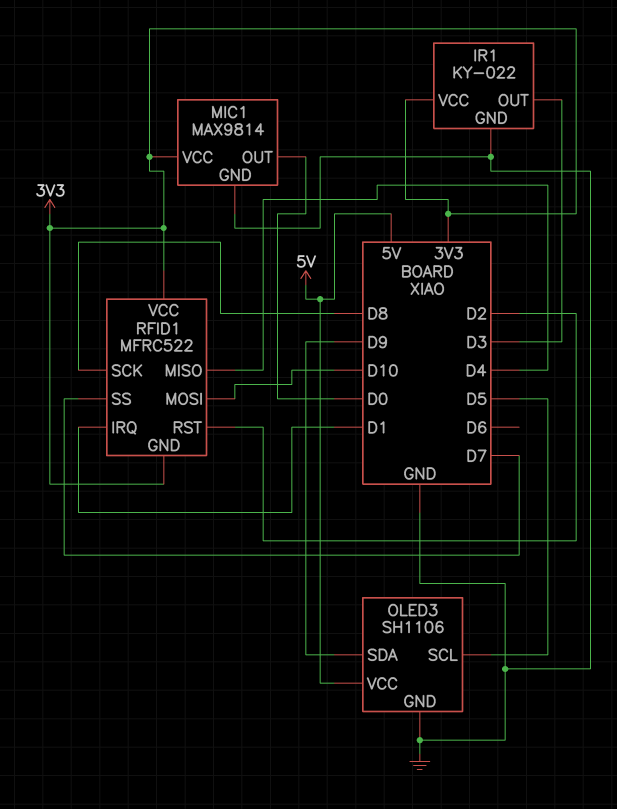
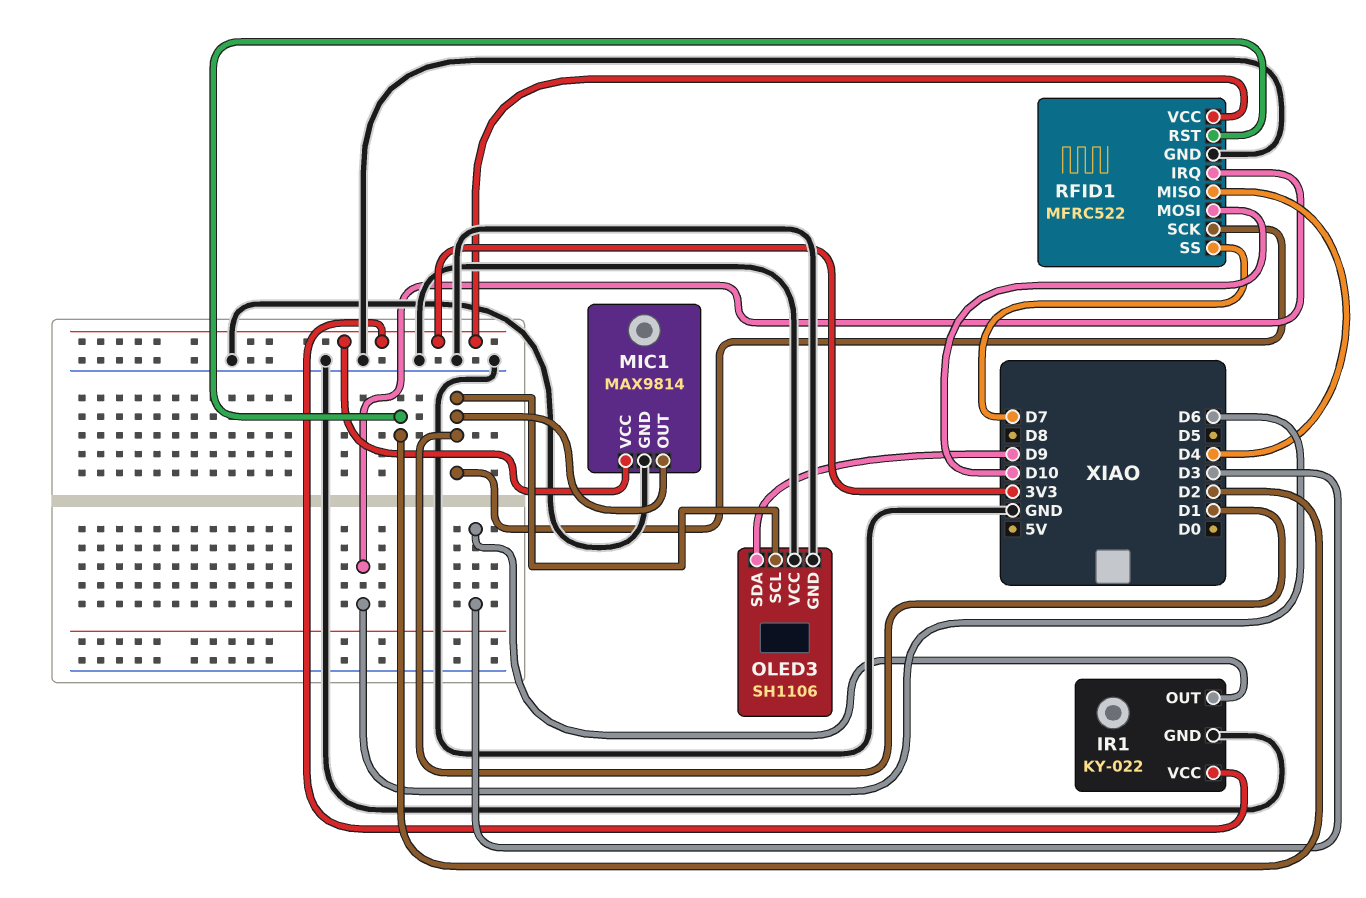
MIC1 pin OUT: D0 -> D1
OLED3 pin SCL: D5 -> D1
OLED3 pin VCC: 5V -> GND
RFID1 pin GND: 3V3 -> GND
RFID1 pin IRQ: D1 -> D6
RFID1 pin SCK: D8 -> D1

